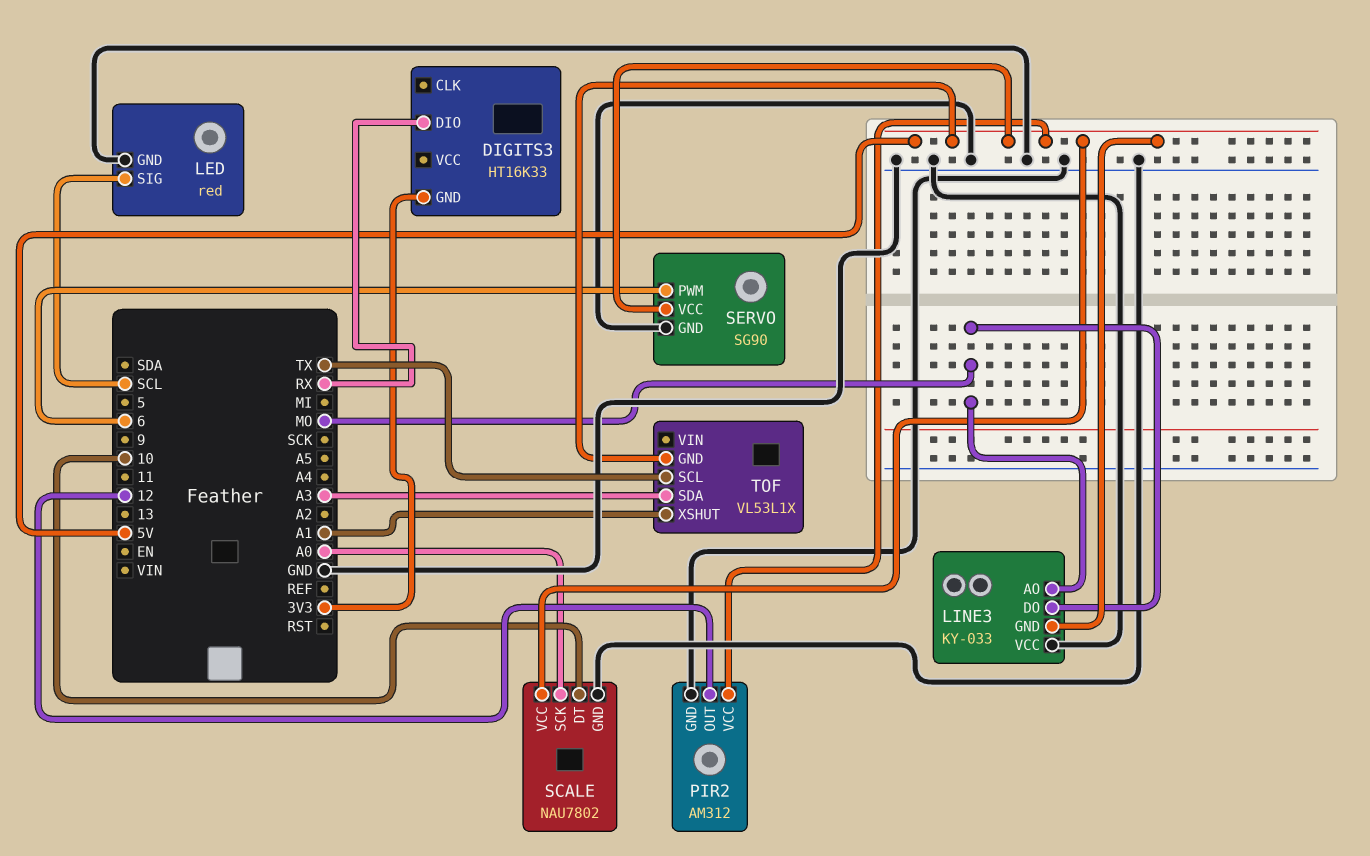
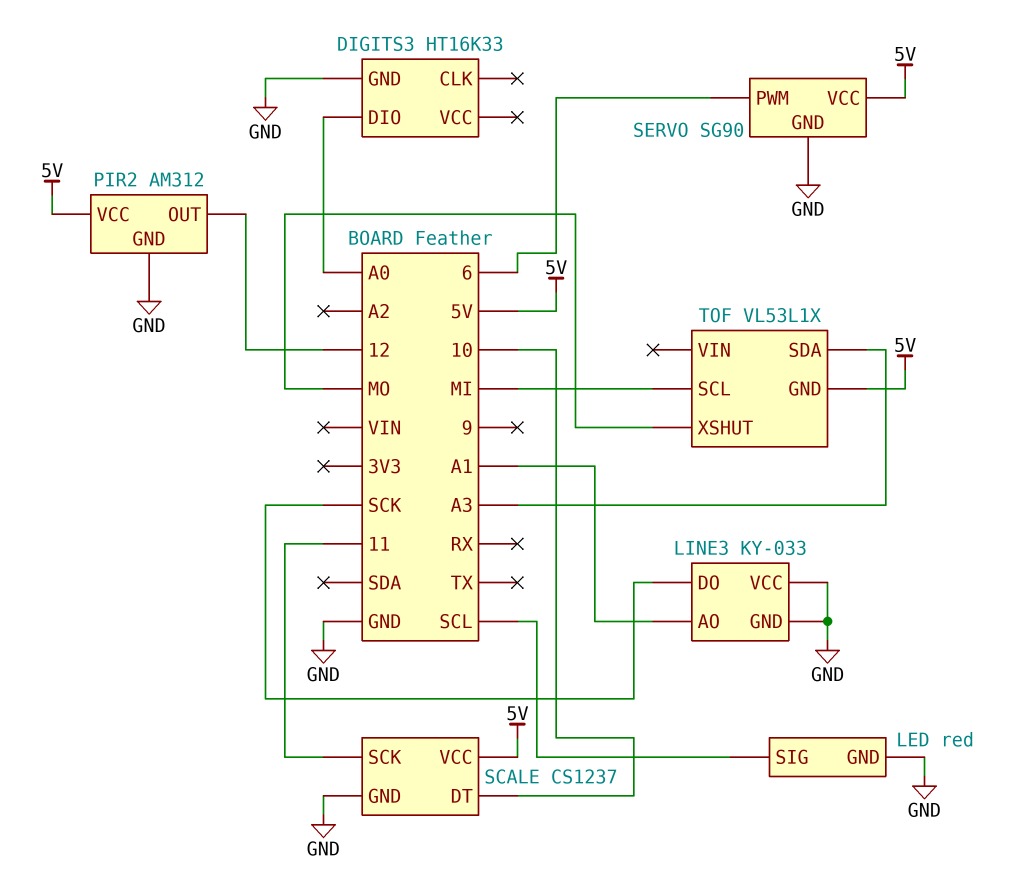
DIGITS3 pin DIO: RX -> A0
DIGITS3 pin GND: 3V3 -> GND
LINE3 pin AO: MO -> A1
LINE3 pin DO: MO -> SCK
LINE3 pin GND: 5V -> GND
SCALE: NAU7802 -> CS1237
SCALE pin SCK: A0 -> 11
TOF pin SCL: TX -> MI
TOF pin XSHUT: A1 -> MO

